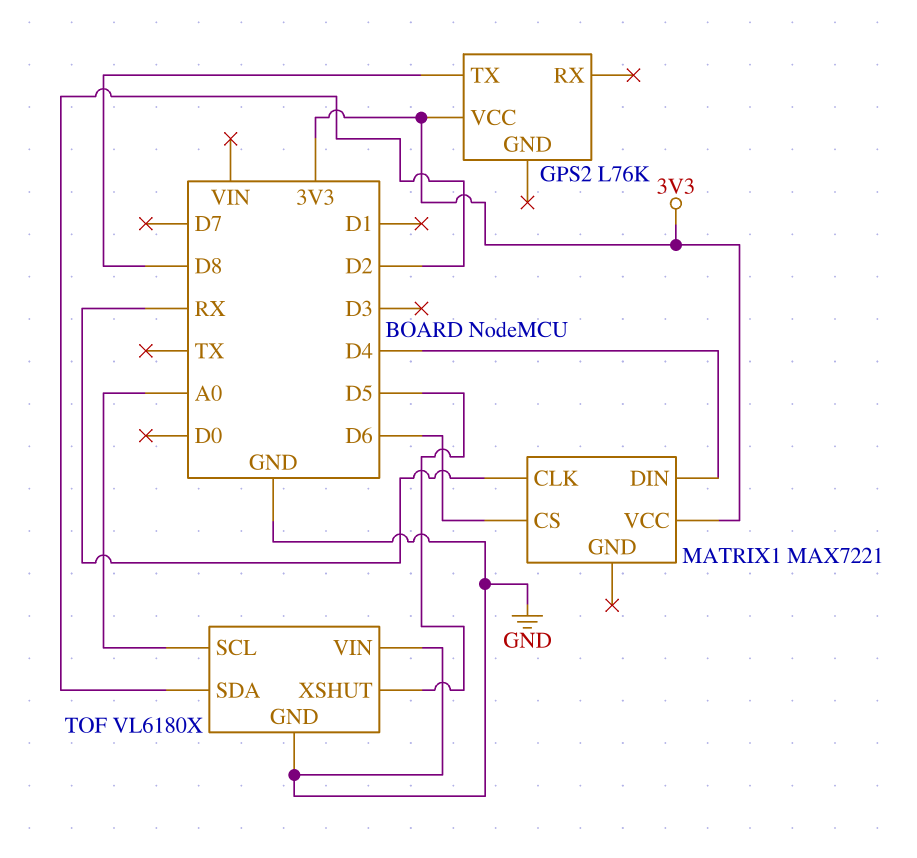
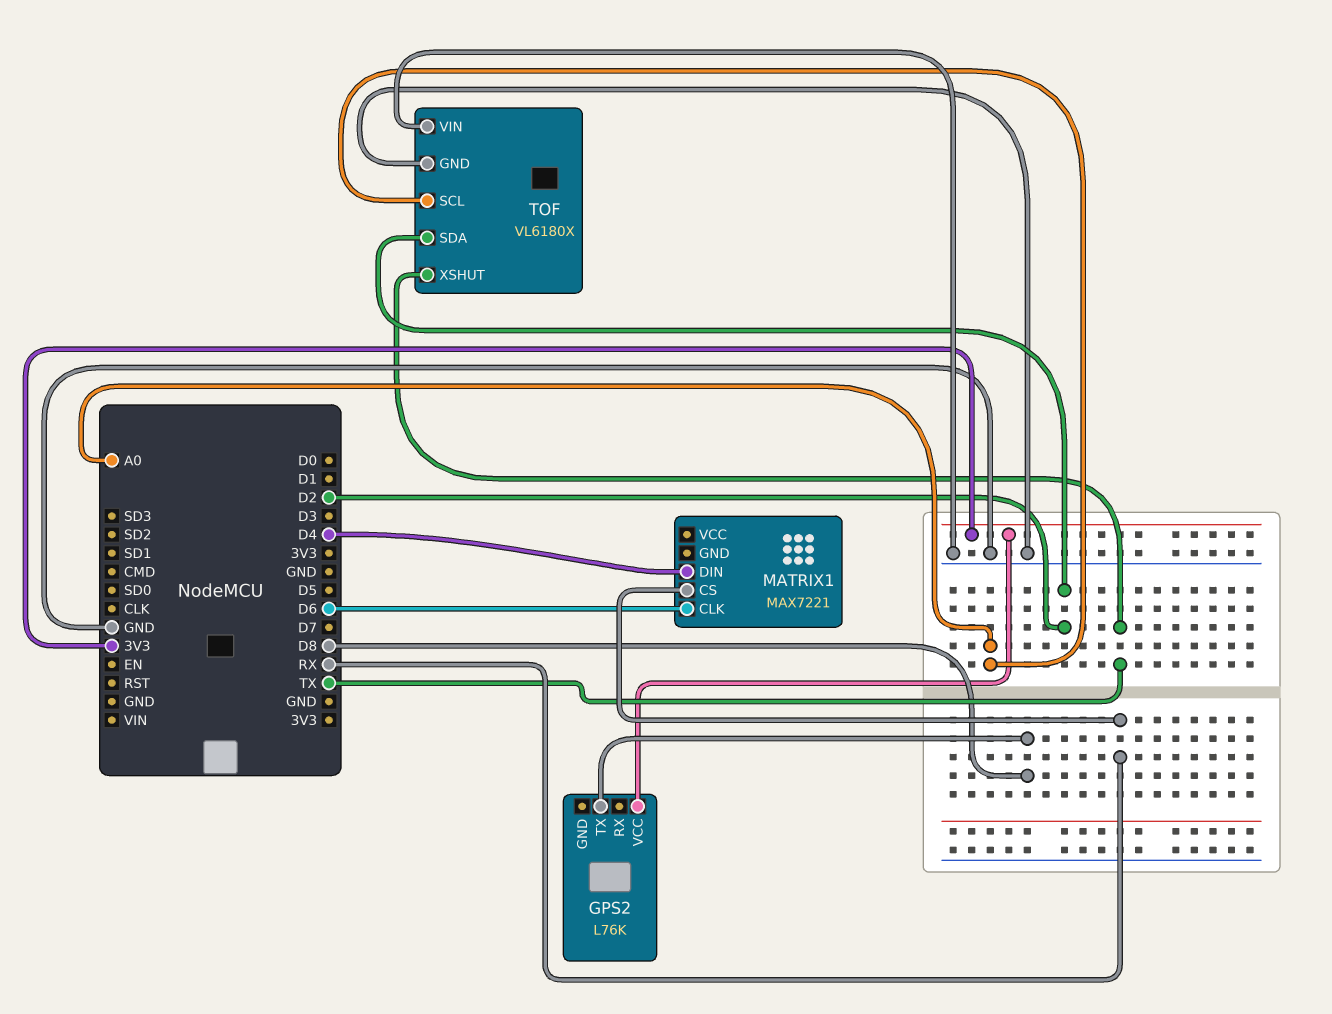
MATRIX1 pin CLK: RX -> D6
MATRIX1 pin CS: D6 -> RX
MATRIX1 pin VCC: 3V3 -> none
TOF pin XSHUT: D5 -> TX

